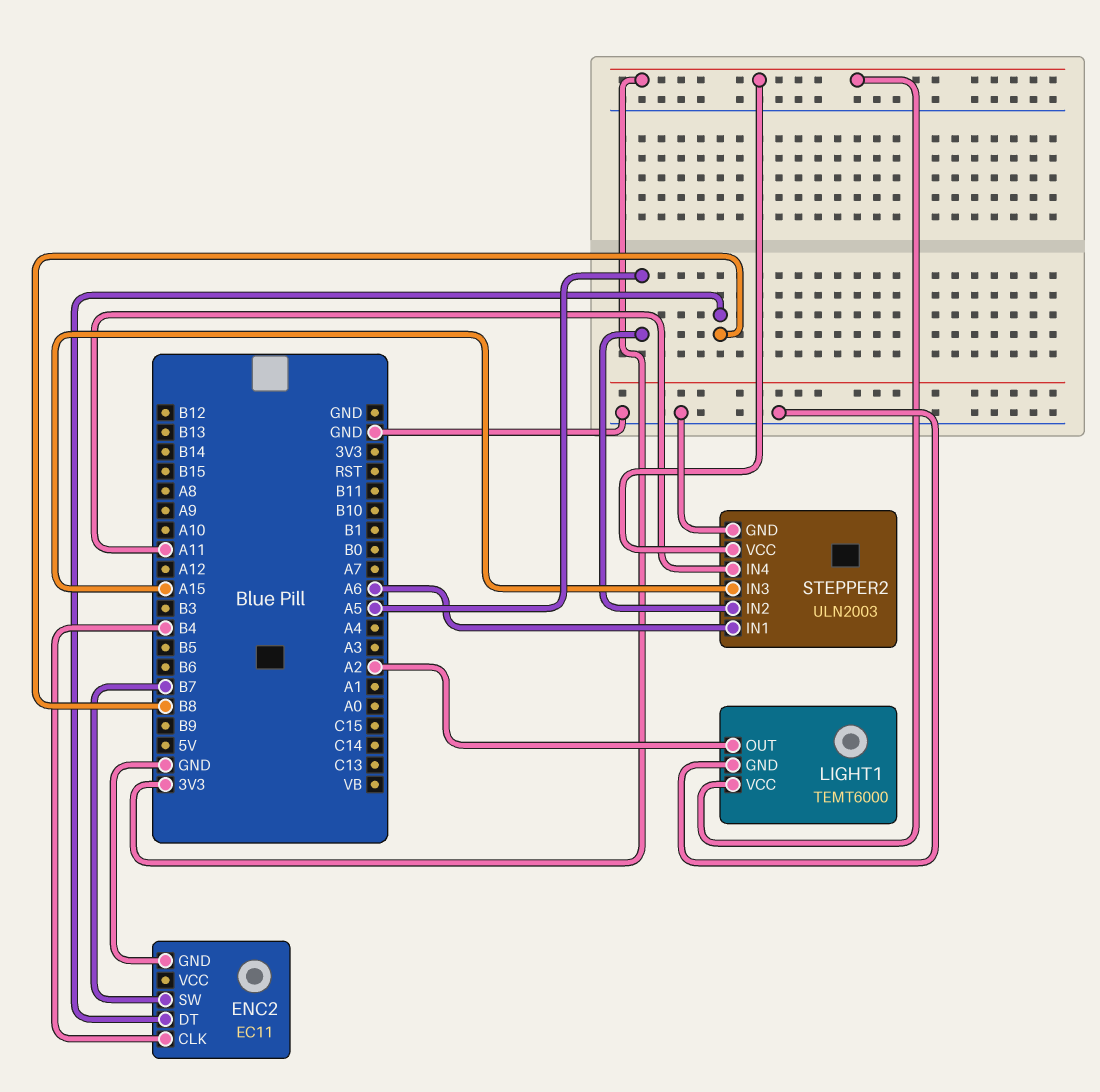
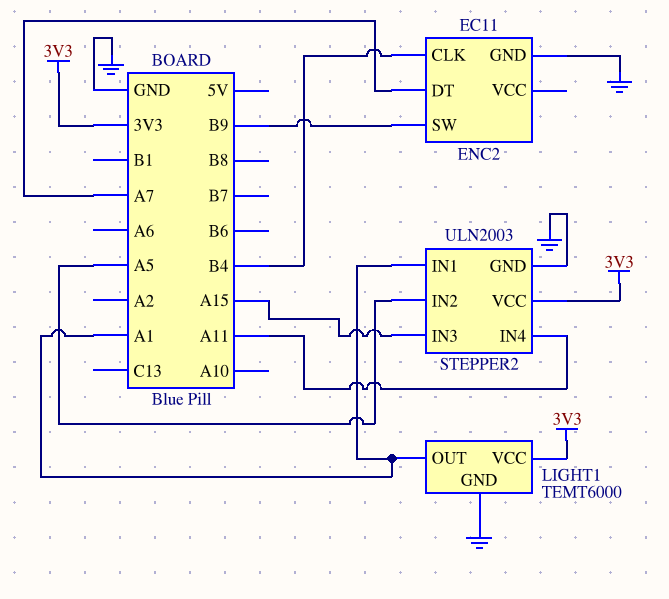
ENC2 pin DT: B8 -> A7
ENC2 pin SW: B7 -> B9
LIGHT1 pin OUT: A2 -> A1
STEPPER2 pin IN1: A6 -> A1

